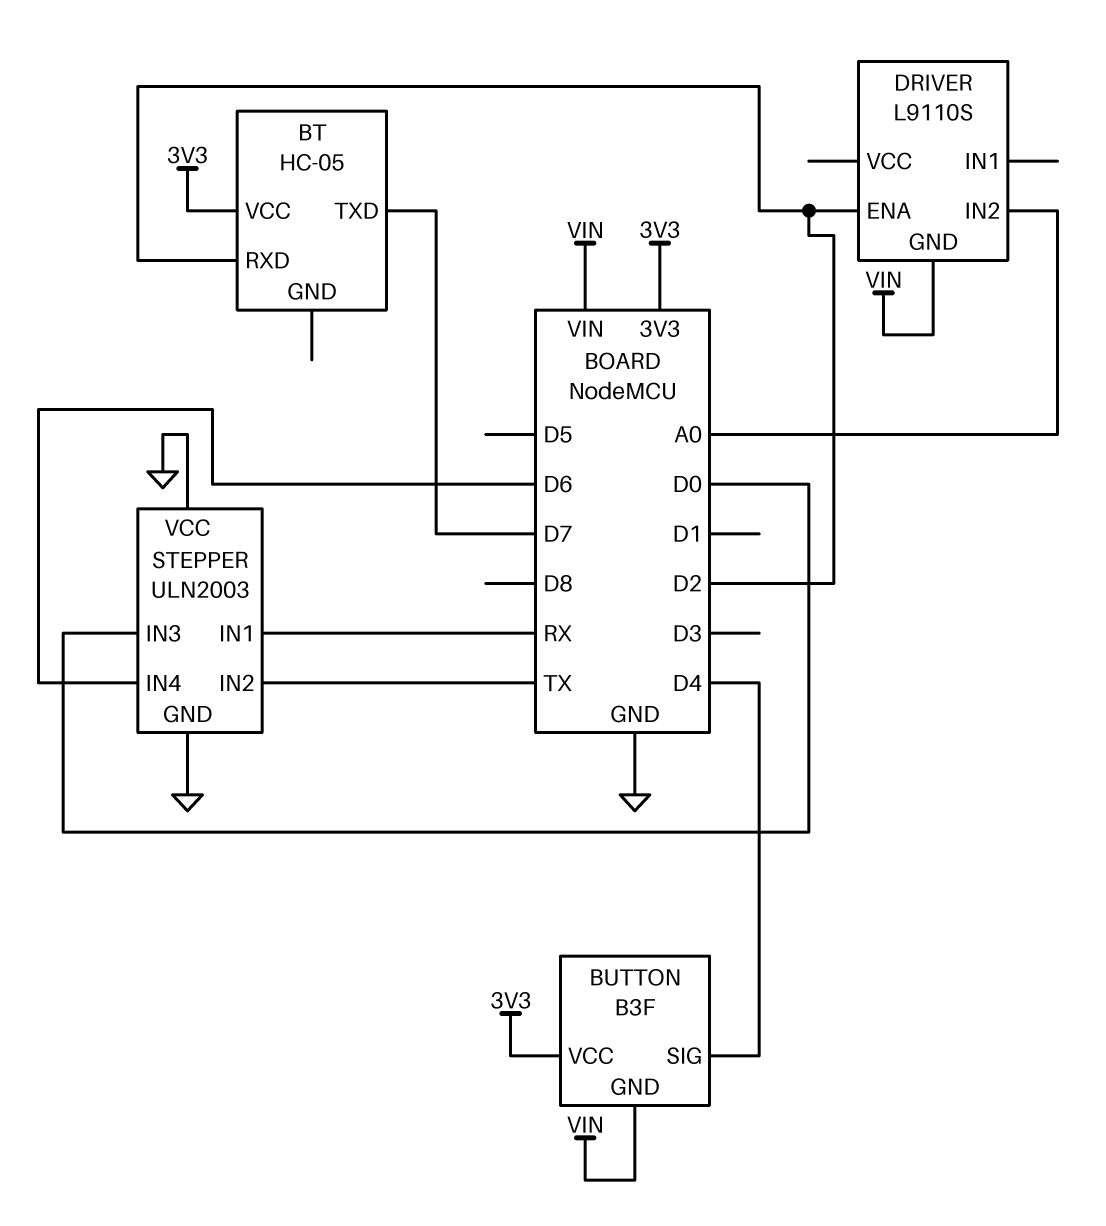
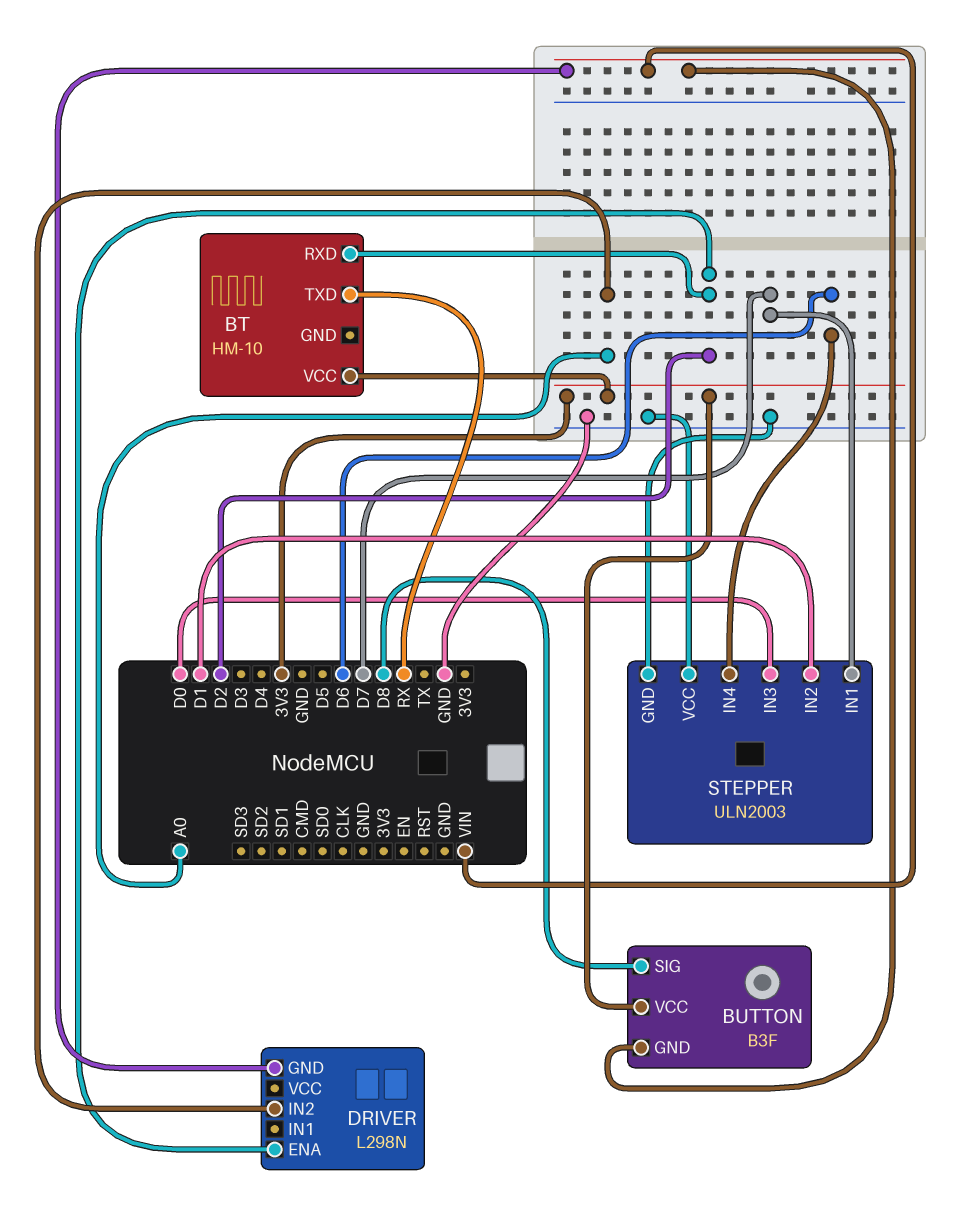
BT: HC-05 -> HM-10
BT pin TXD: D7 -> RX
BUTTON pin SIG: D4 -> D8
DRIVER: L9110S -> L298N
STEPPER pin IN1: RX -> D7
STEPPER pin IN2: TX -> D1

